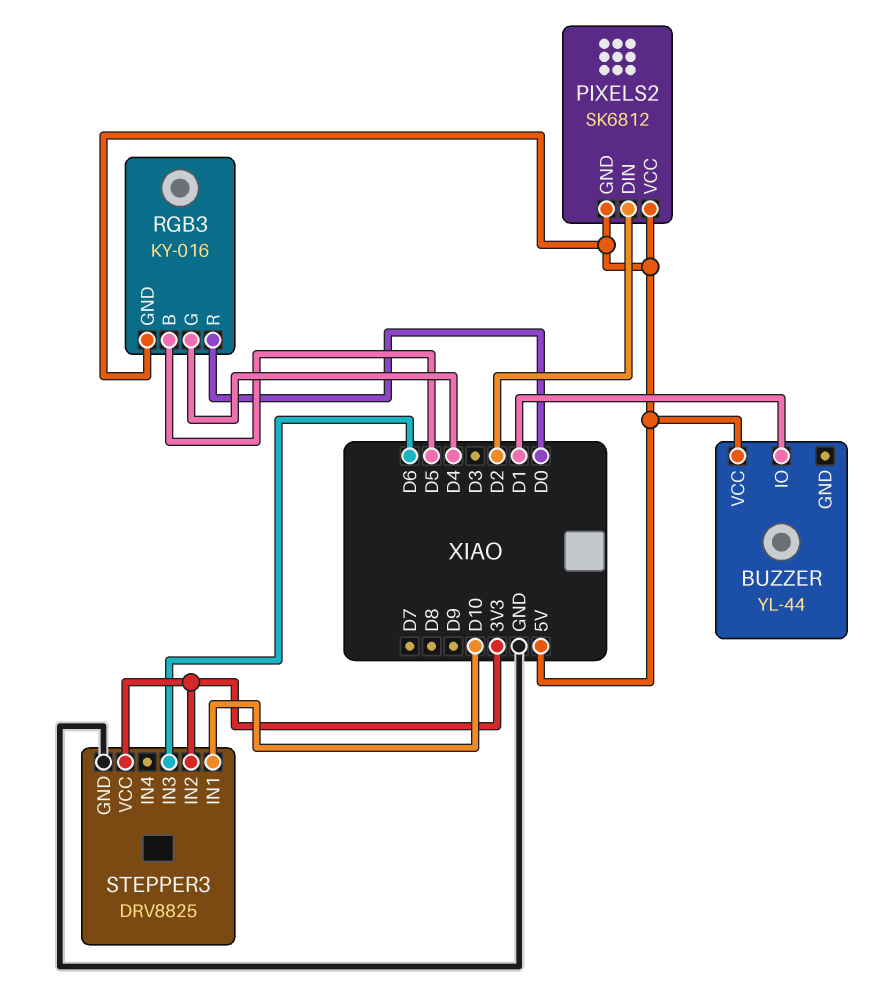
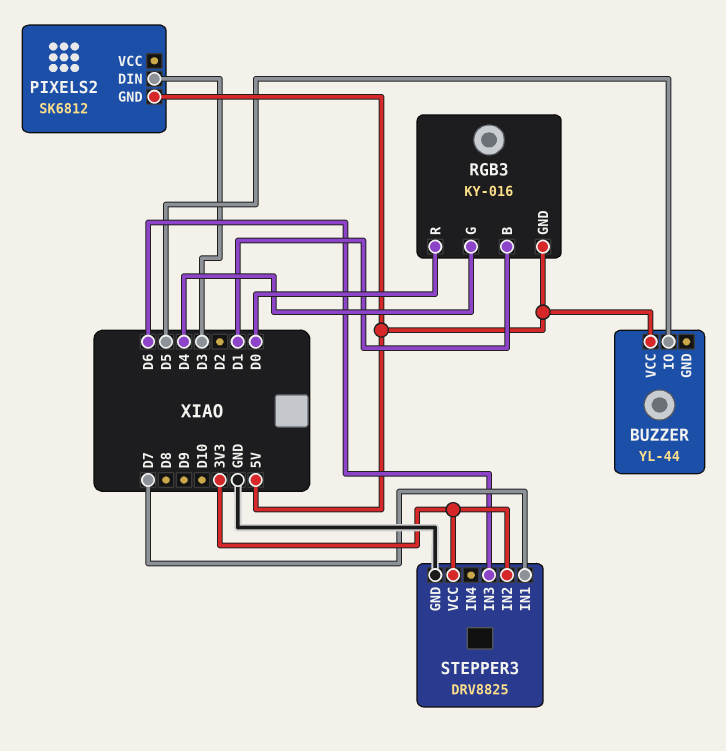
BUZZER pin IO: D1 -> D5
PIXELS2 pin DIN: D2 -> D3
PIXELS2 pin VCC: 5V -> none
RGB3 pin B: D5 -> D1
STEPPER3 pin IN1: D10 -> D7

